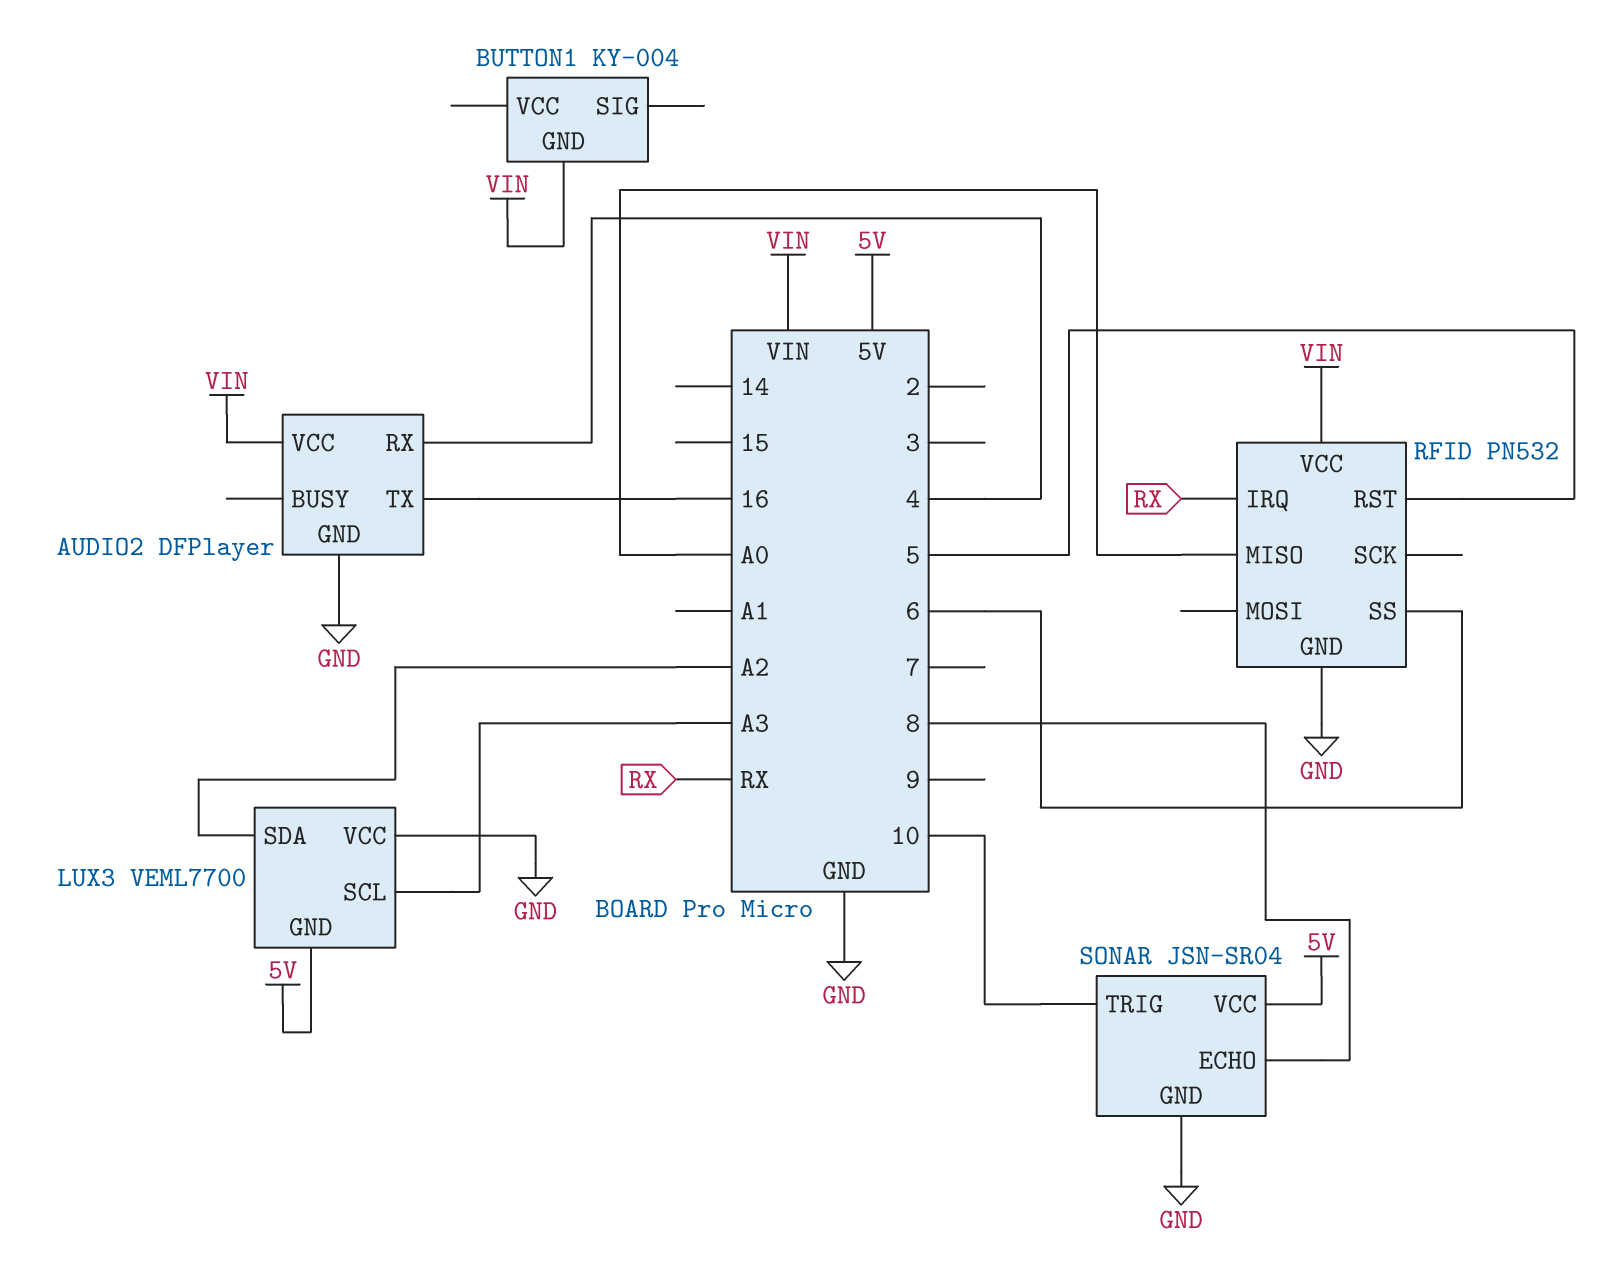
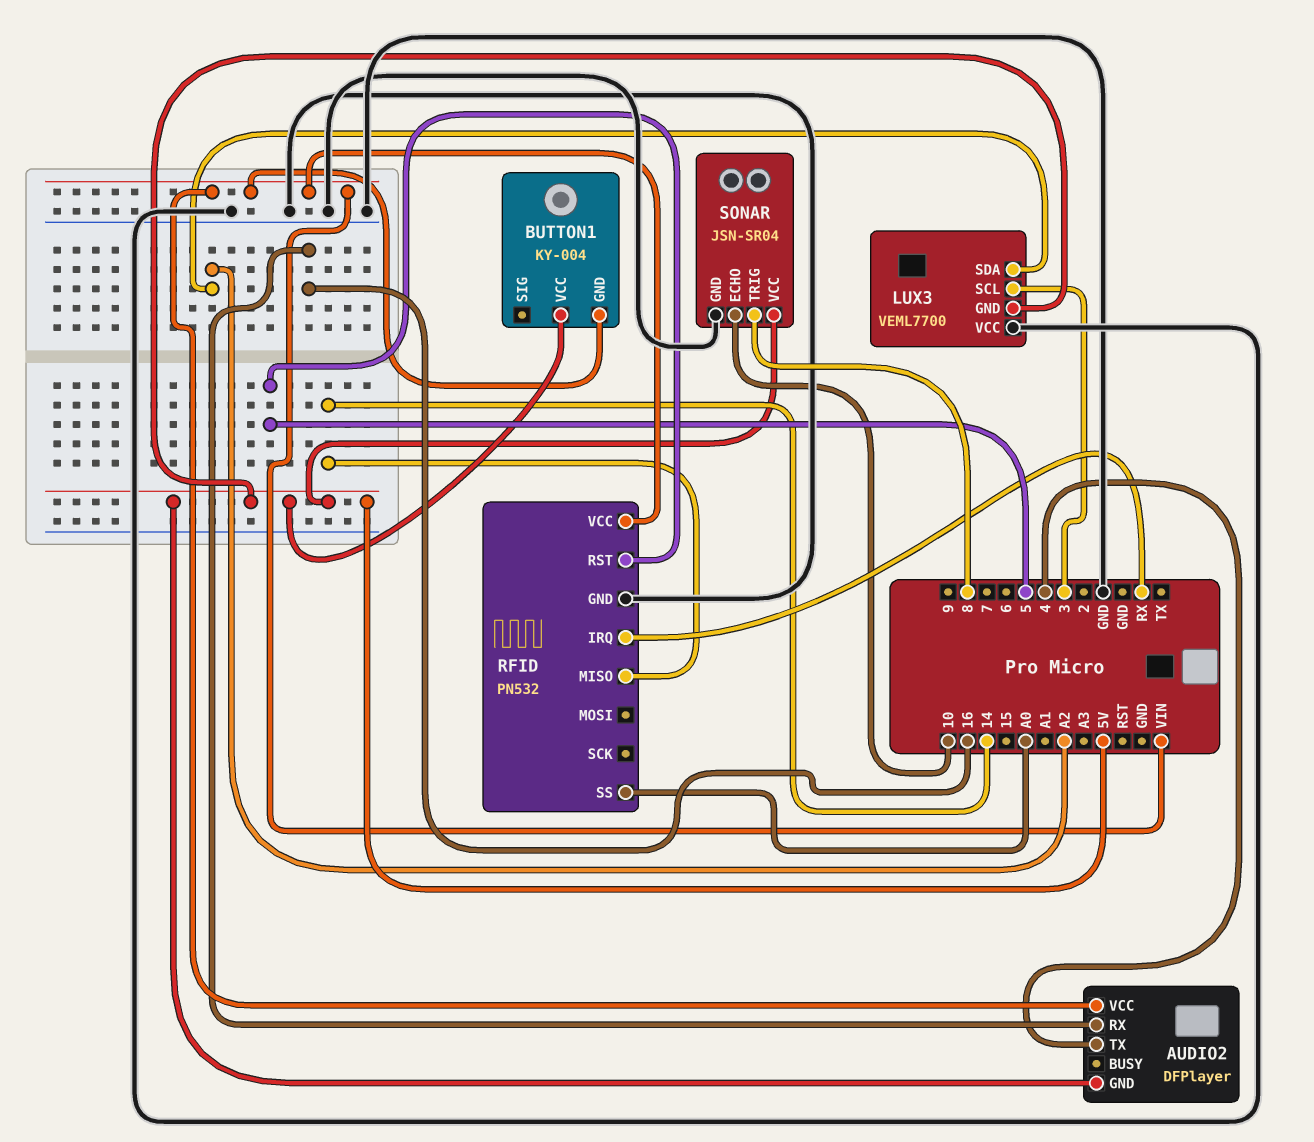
AUDIO2 pin GND: GND -> 5V
AUDIO2 pin RX: 4 -> 16
AUDIO2 pin TX: 16 -> 4
BUTTON1 pin VCC: none -> 5V
LUX3 pin SCL: A3 -> 3
RFID pin MISO: A0 -> 14
RFID pin SS: 6 -> A0
SONAR pin ECHO: 8 -> 10
SONAR pin TRIG: 10 -> 8

